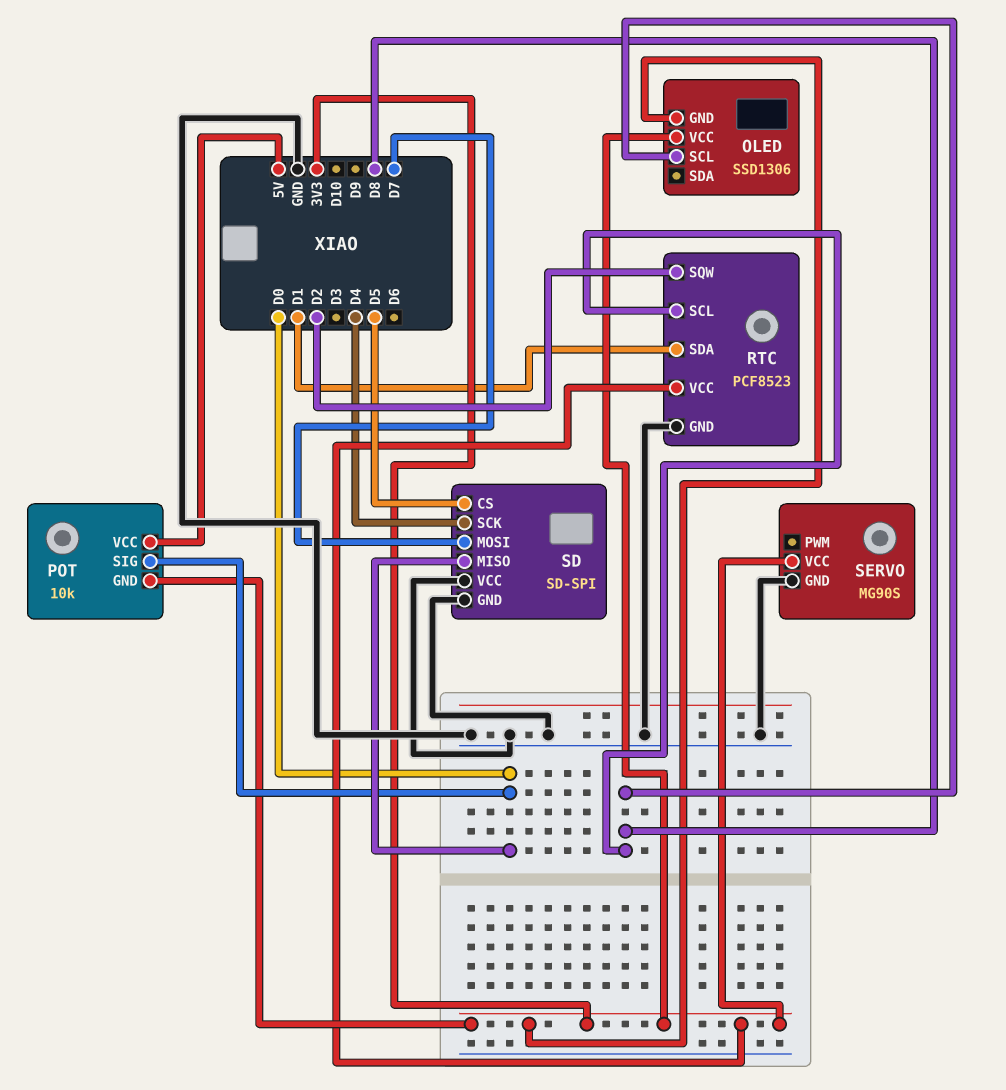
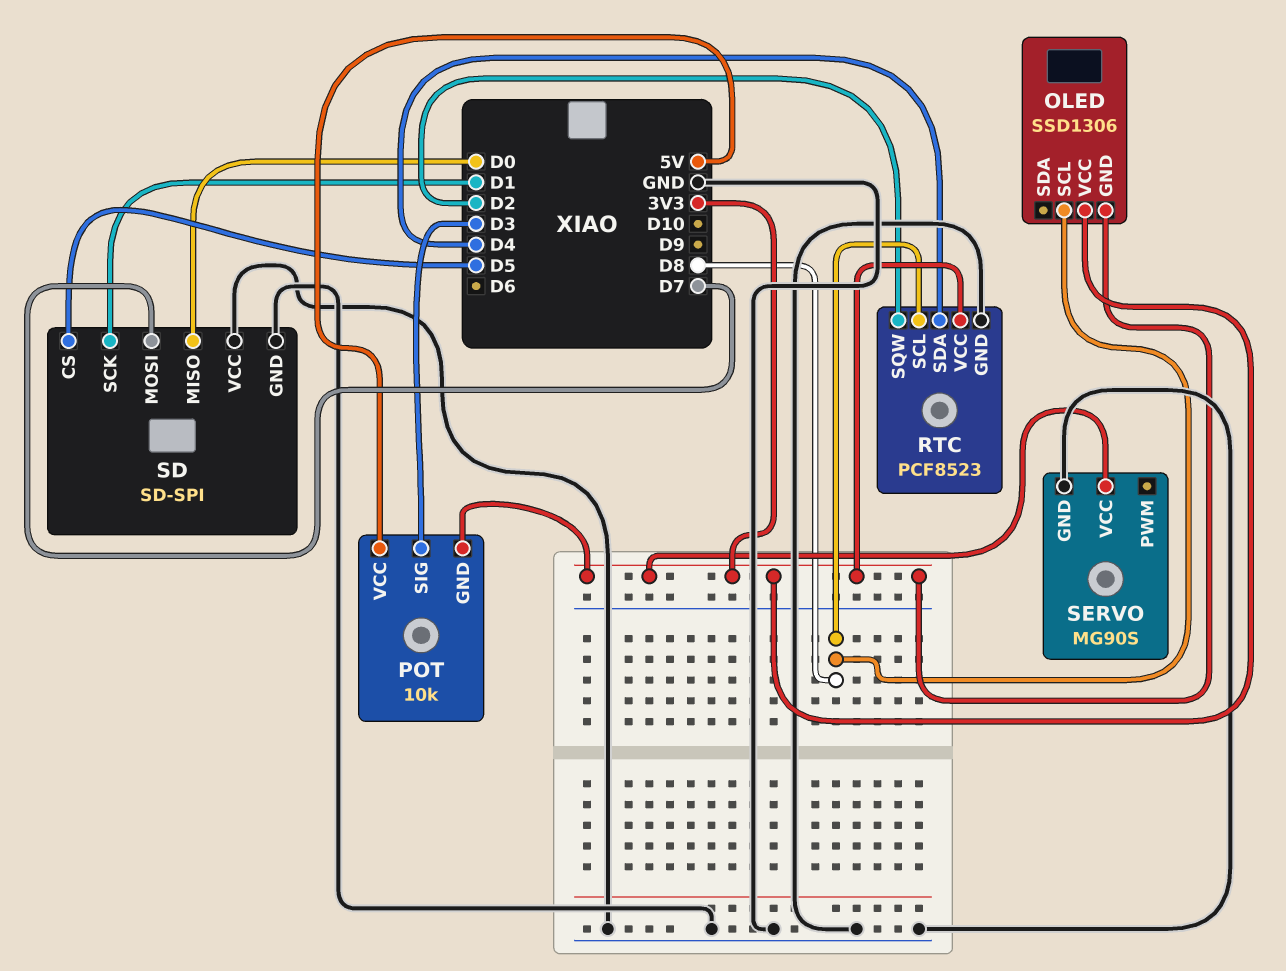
POT pin SIG: D0 -> D3
RTC pin SDA: D1 -> D4
SD pin SCK: D4 -> D1

